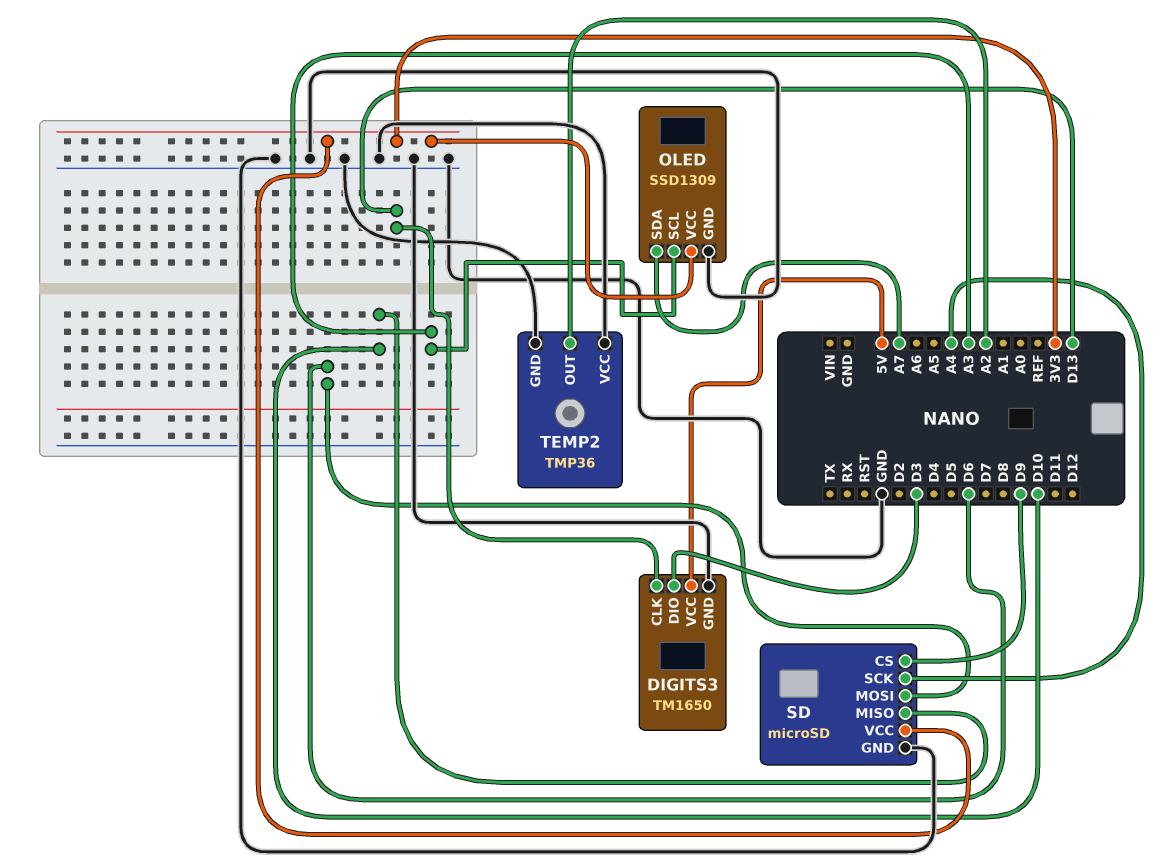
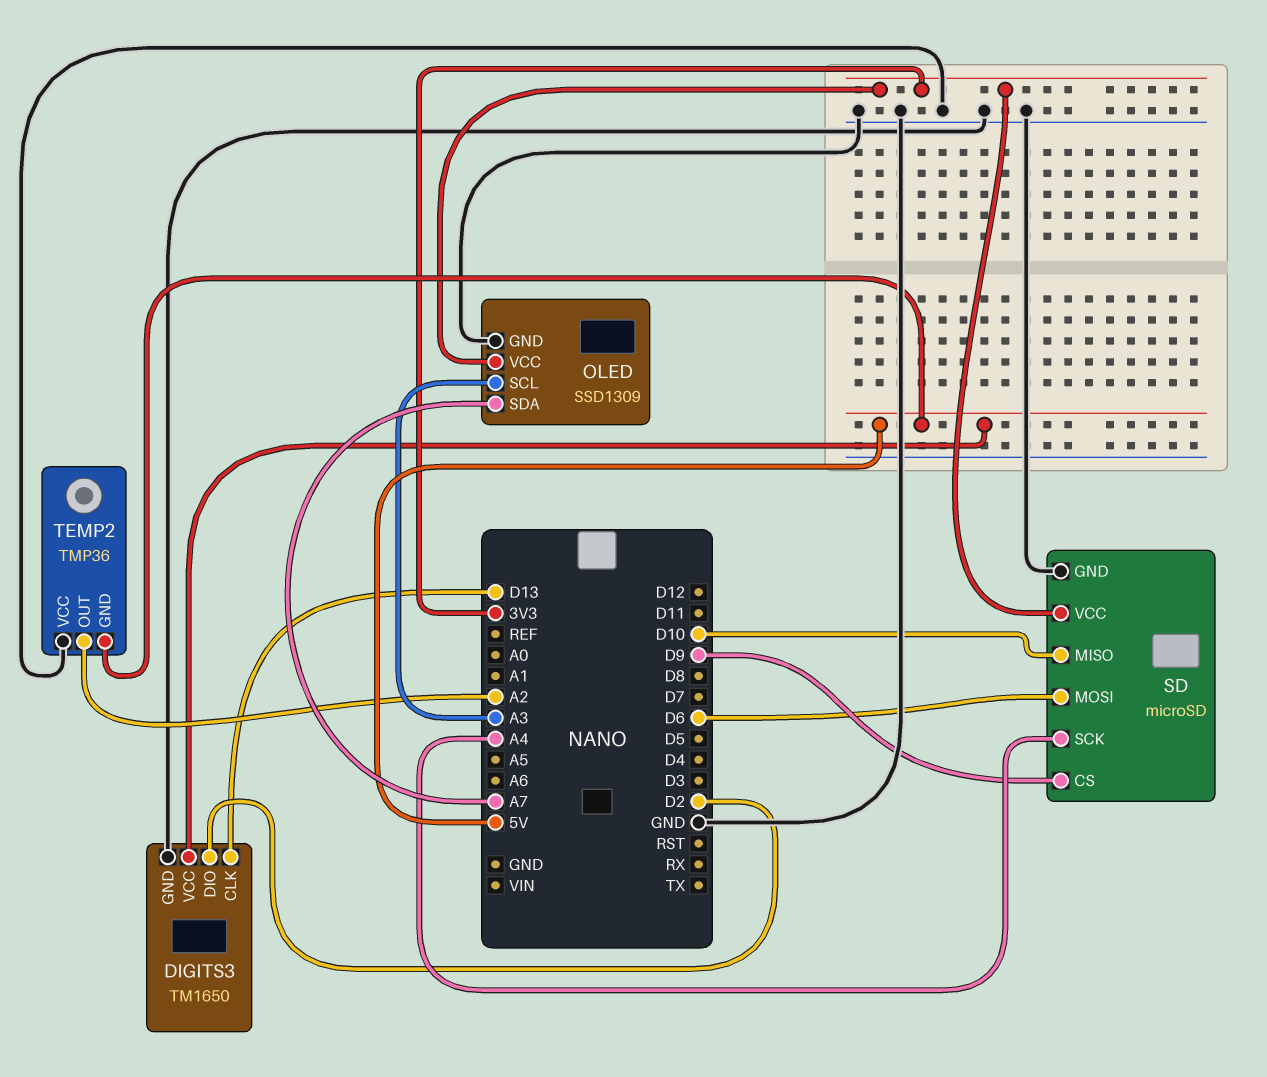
DIGITS3 pin DIO: D3 -> D2
TEMP2 pin GND: GND -> 5V

